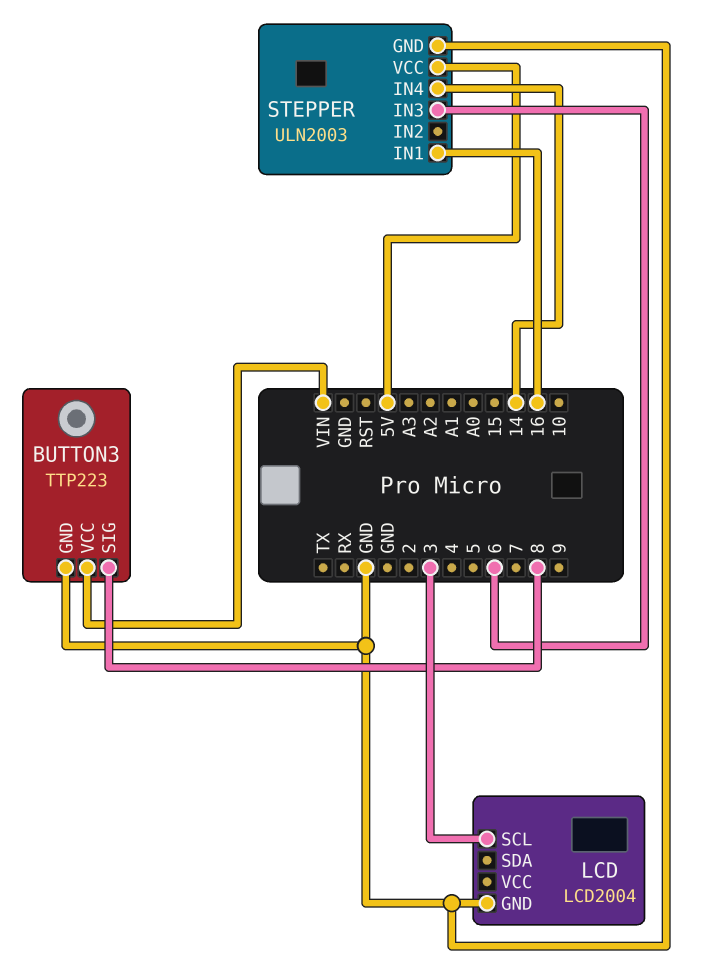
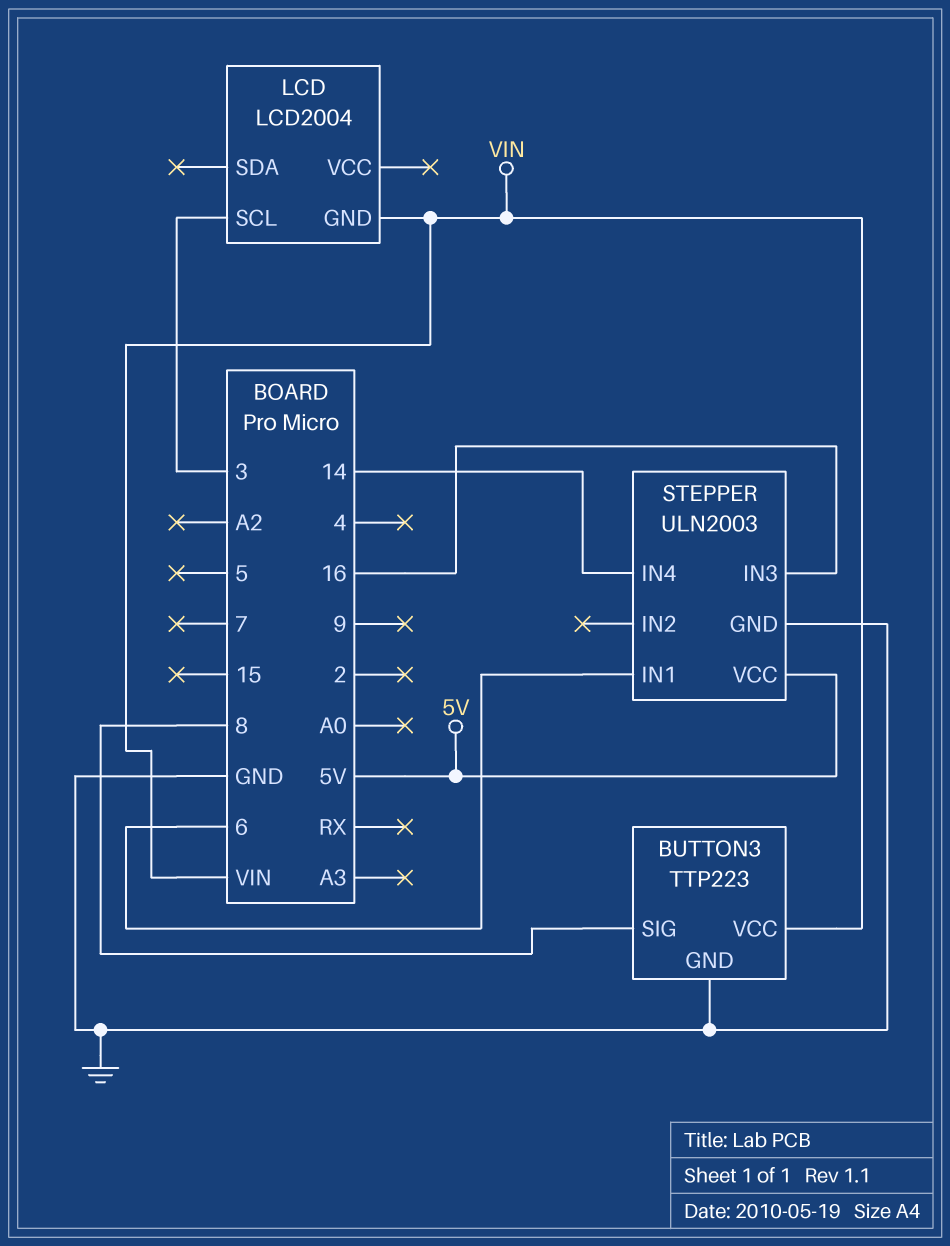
LCD pin GND: GND -> VIN
STEPPER pin IN1: 16 -> 6
STEPPER pin IN3: 6 -> 16

